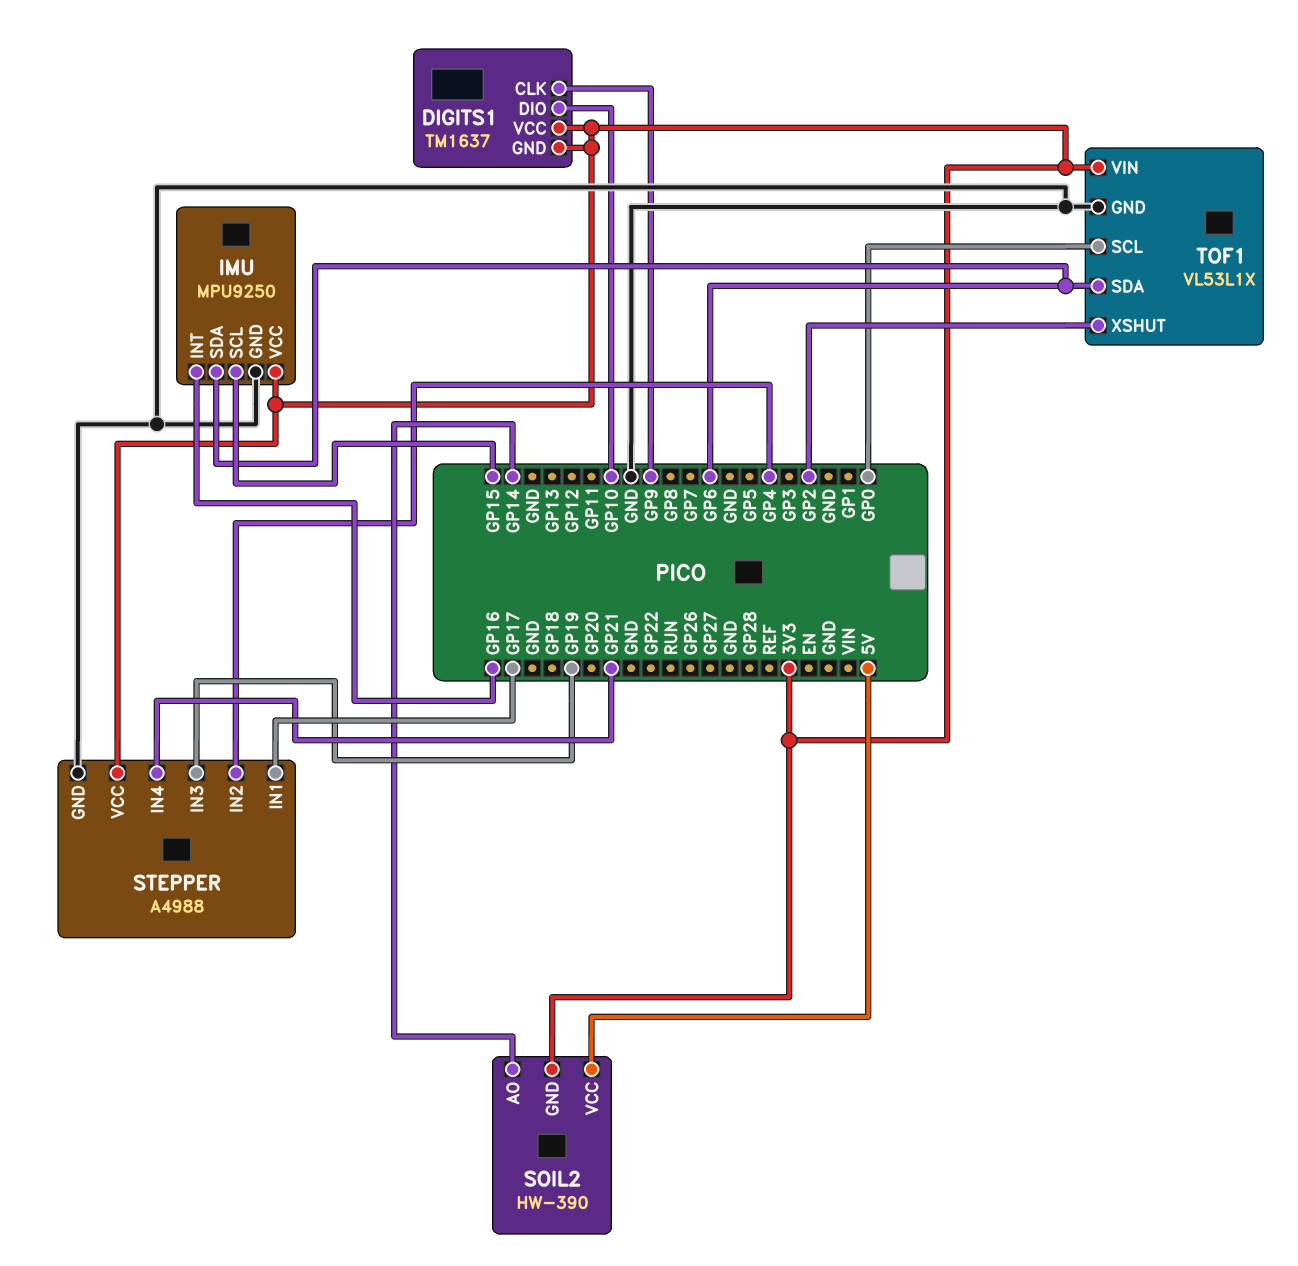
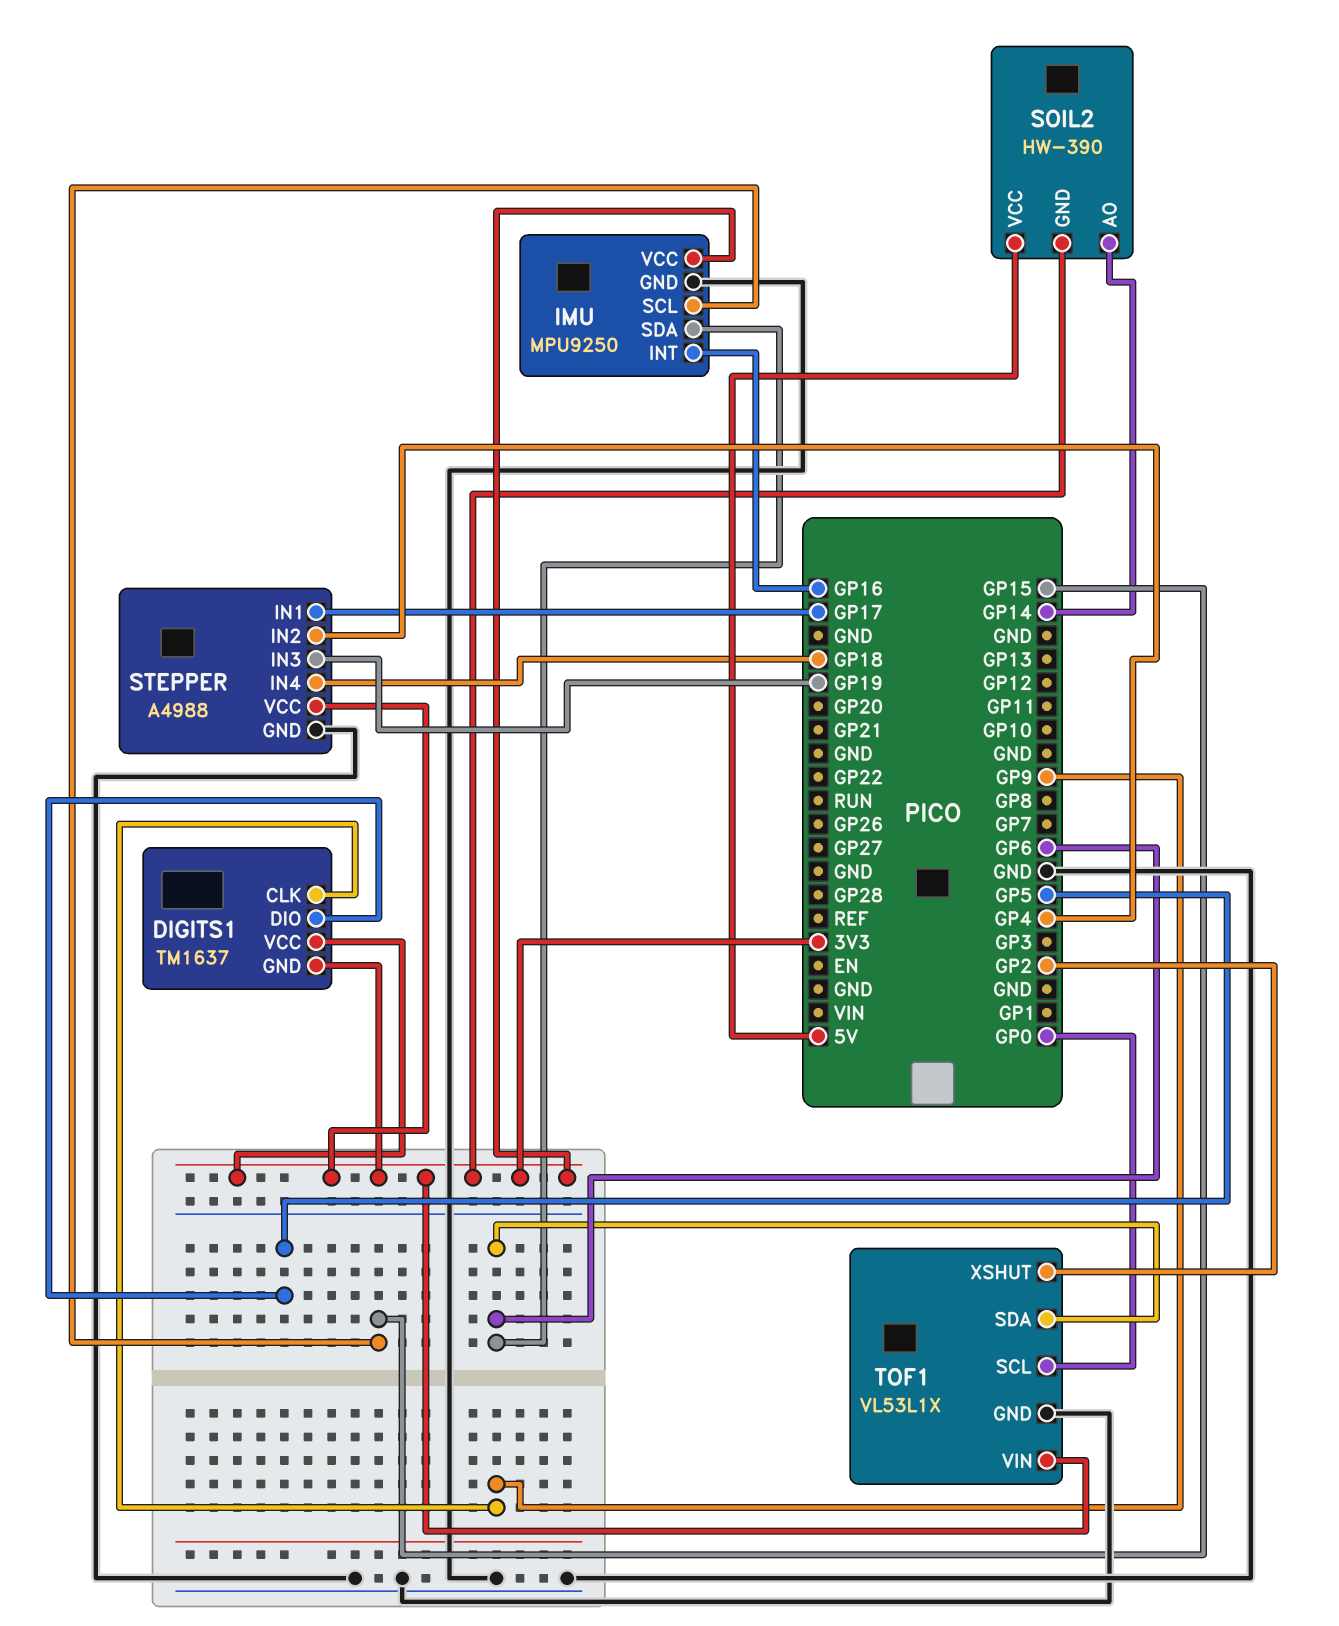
DIGITS1 pin DIO: GP10 -> GP5
STEPPER pin IN4: GP21 -> GP18

